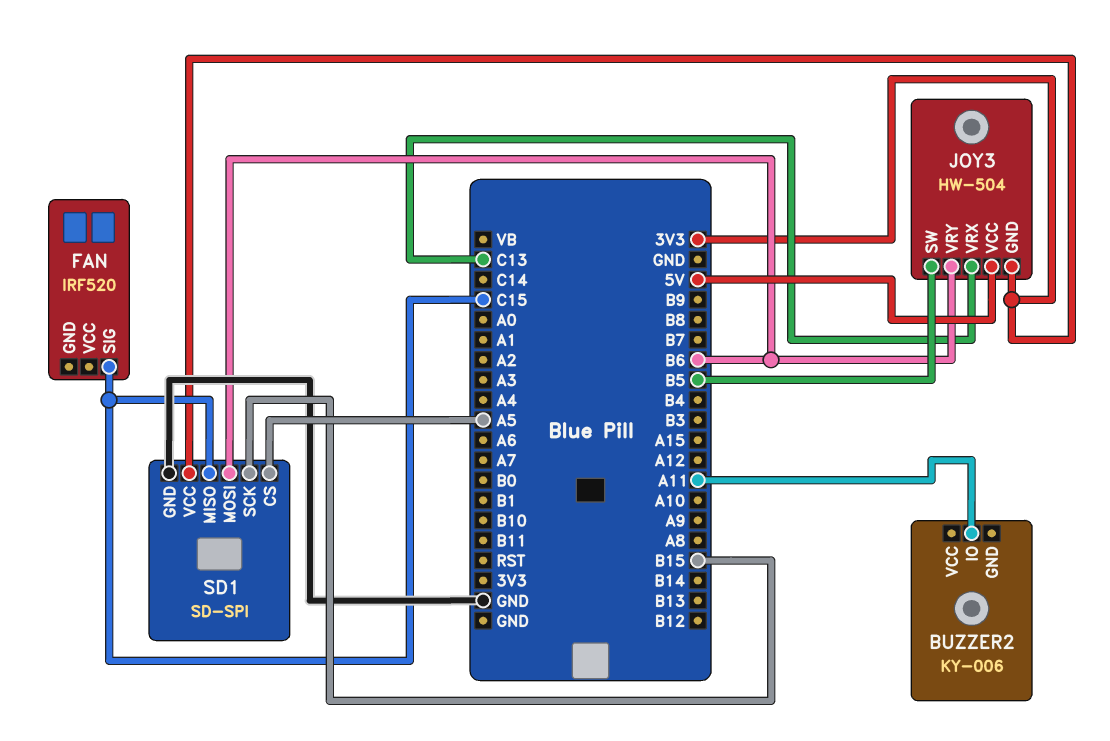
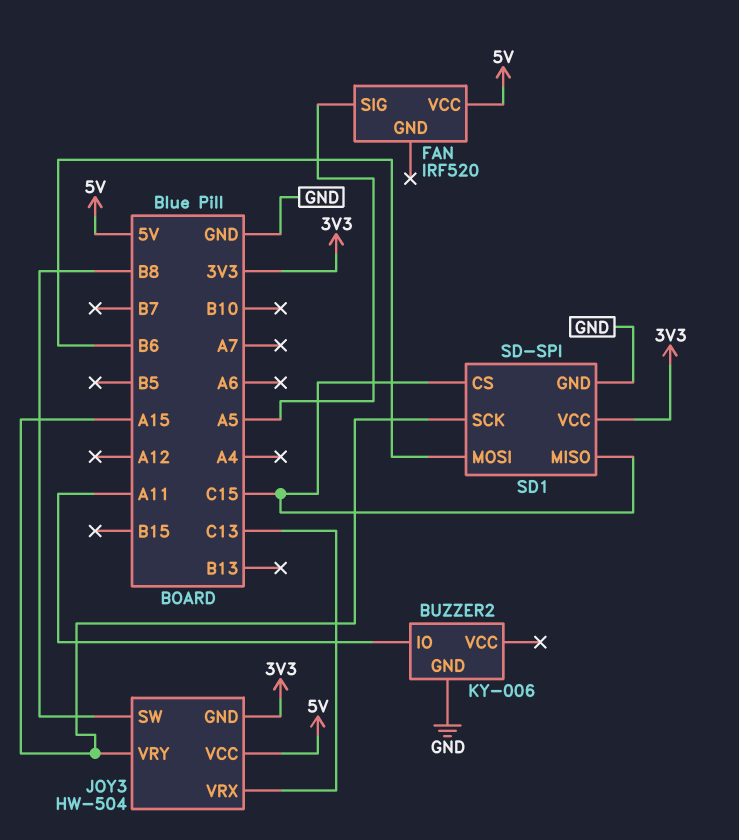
BUZZER2 pin GND: none -> GND
FAN pin SIG: C15 -> A5
FAN pin VCC: none -> 5V
JOY3 pin SW: B5 -> B8
JOY3 pin VRY: B6 -> A15
SD1 pin CS: A5 -> C15
SD1 pin SCK: B15 -> A15

